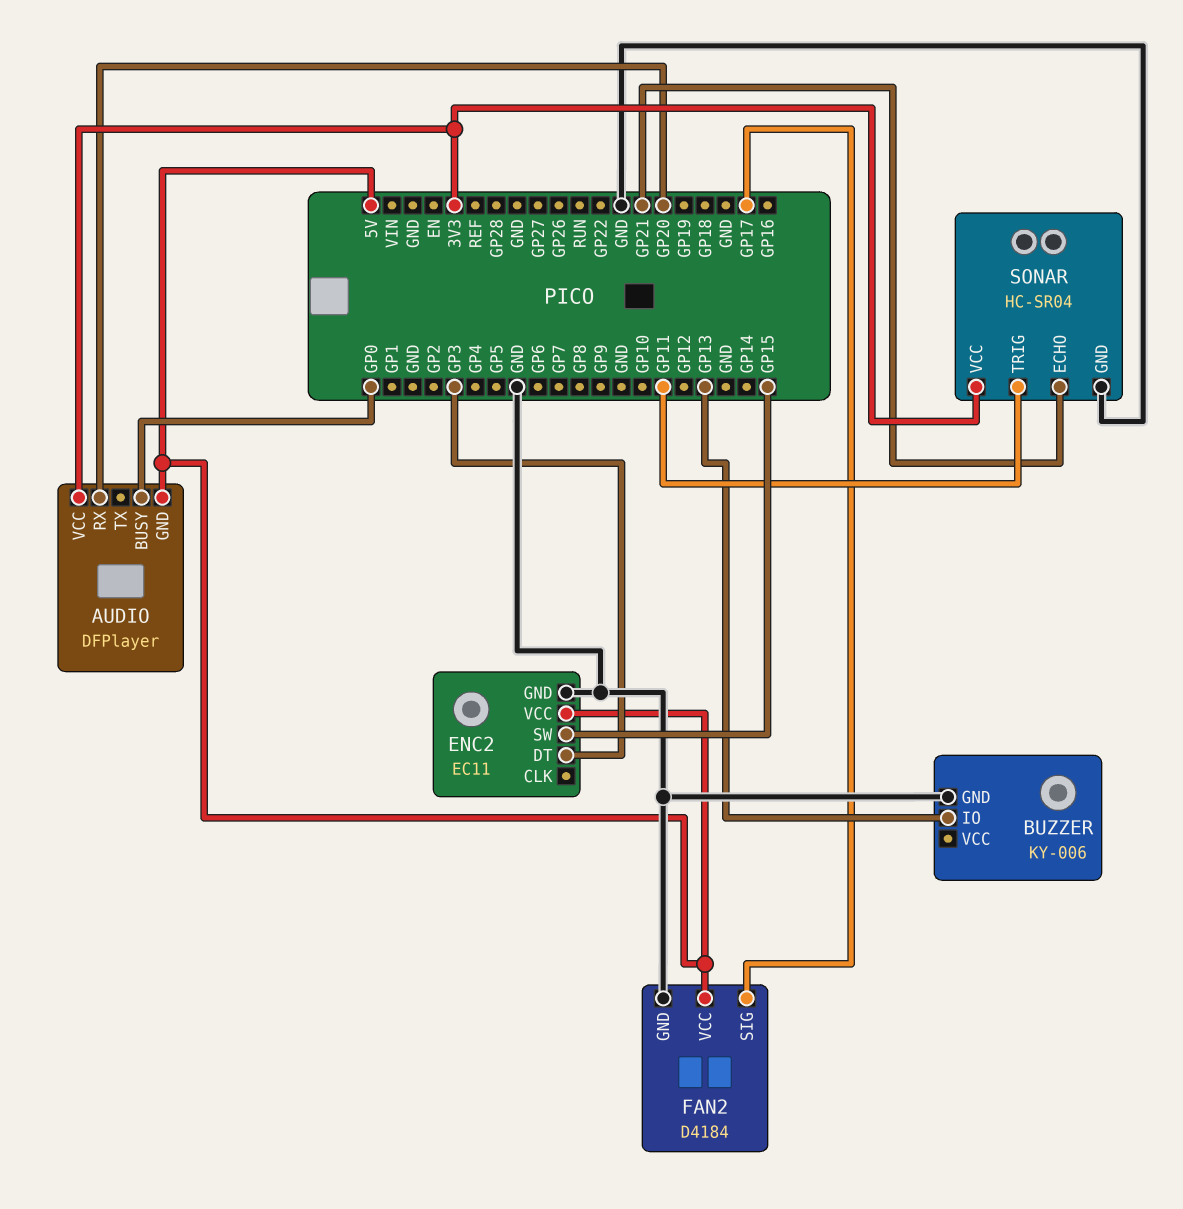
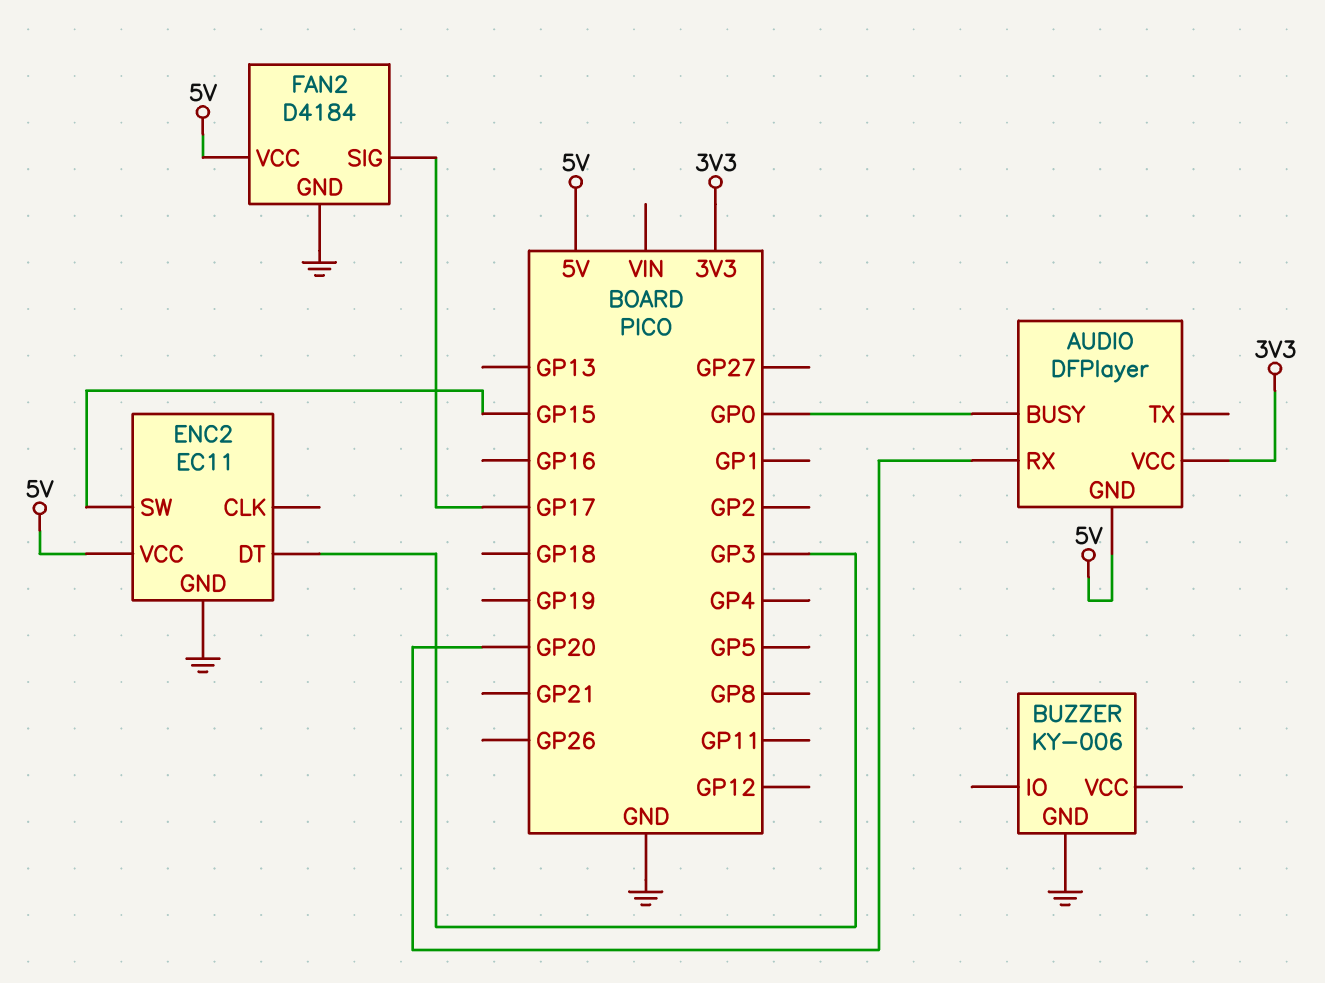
BUZZER pin IO: GP13 -> none
SONAR: HC-SR04 -> none
SONAR pin ECHO: GP21 -> none
SONAR pin GND: GND -> none
SONAR pin TRIG: GP11 -> none
SONAR pin VCC: 3V3 -> none

